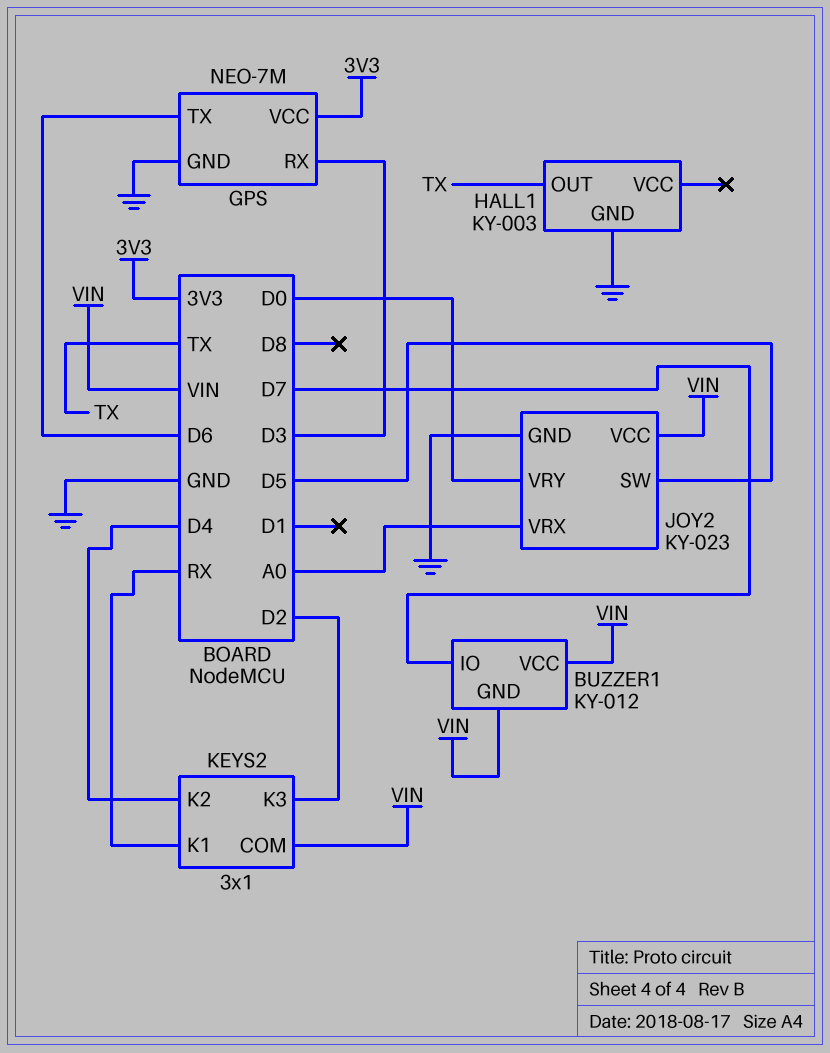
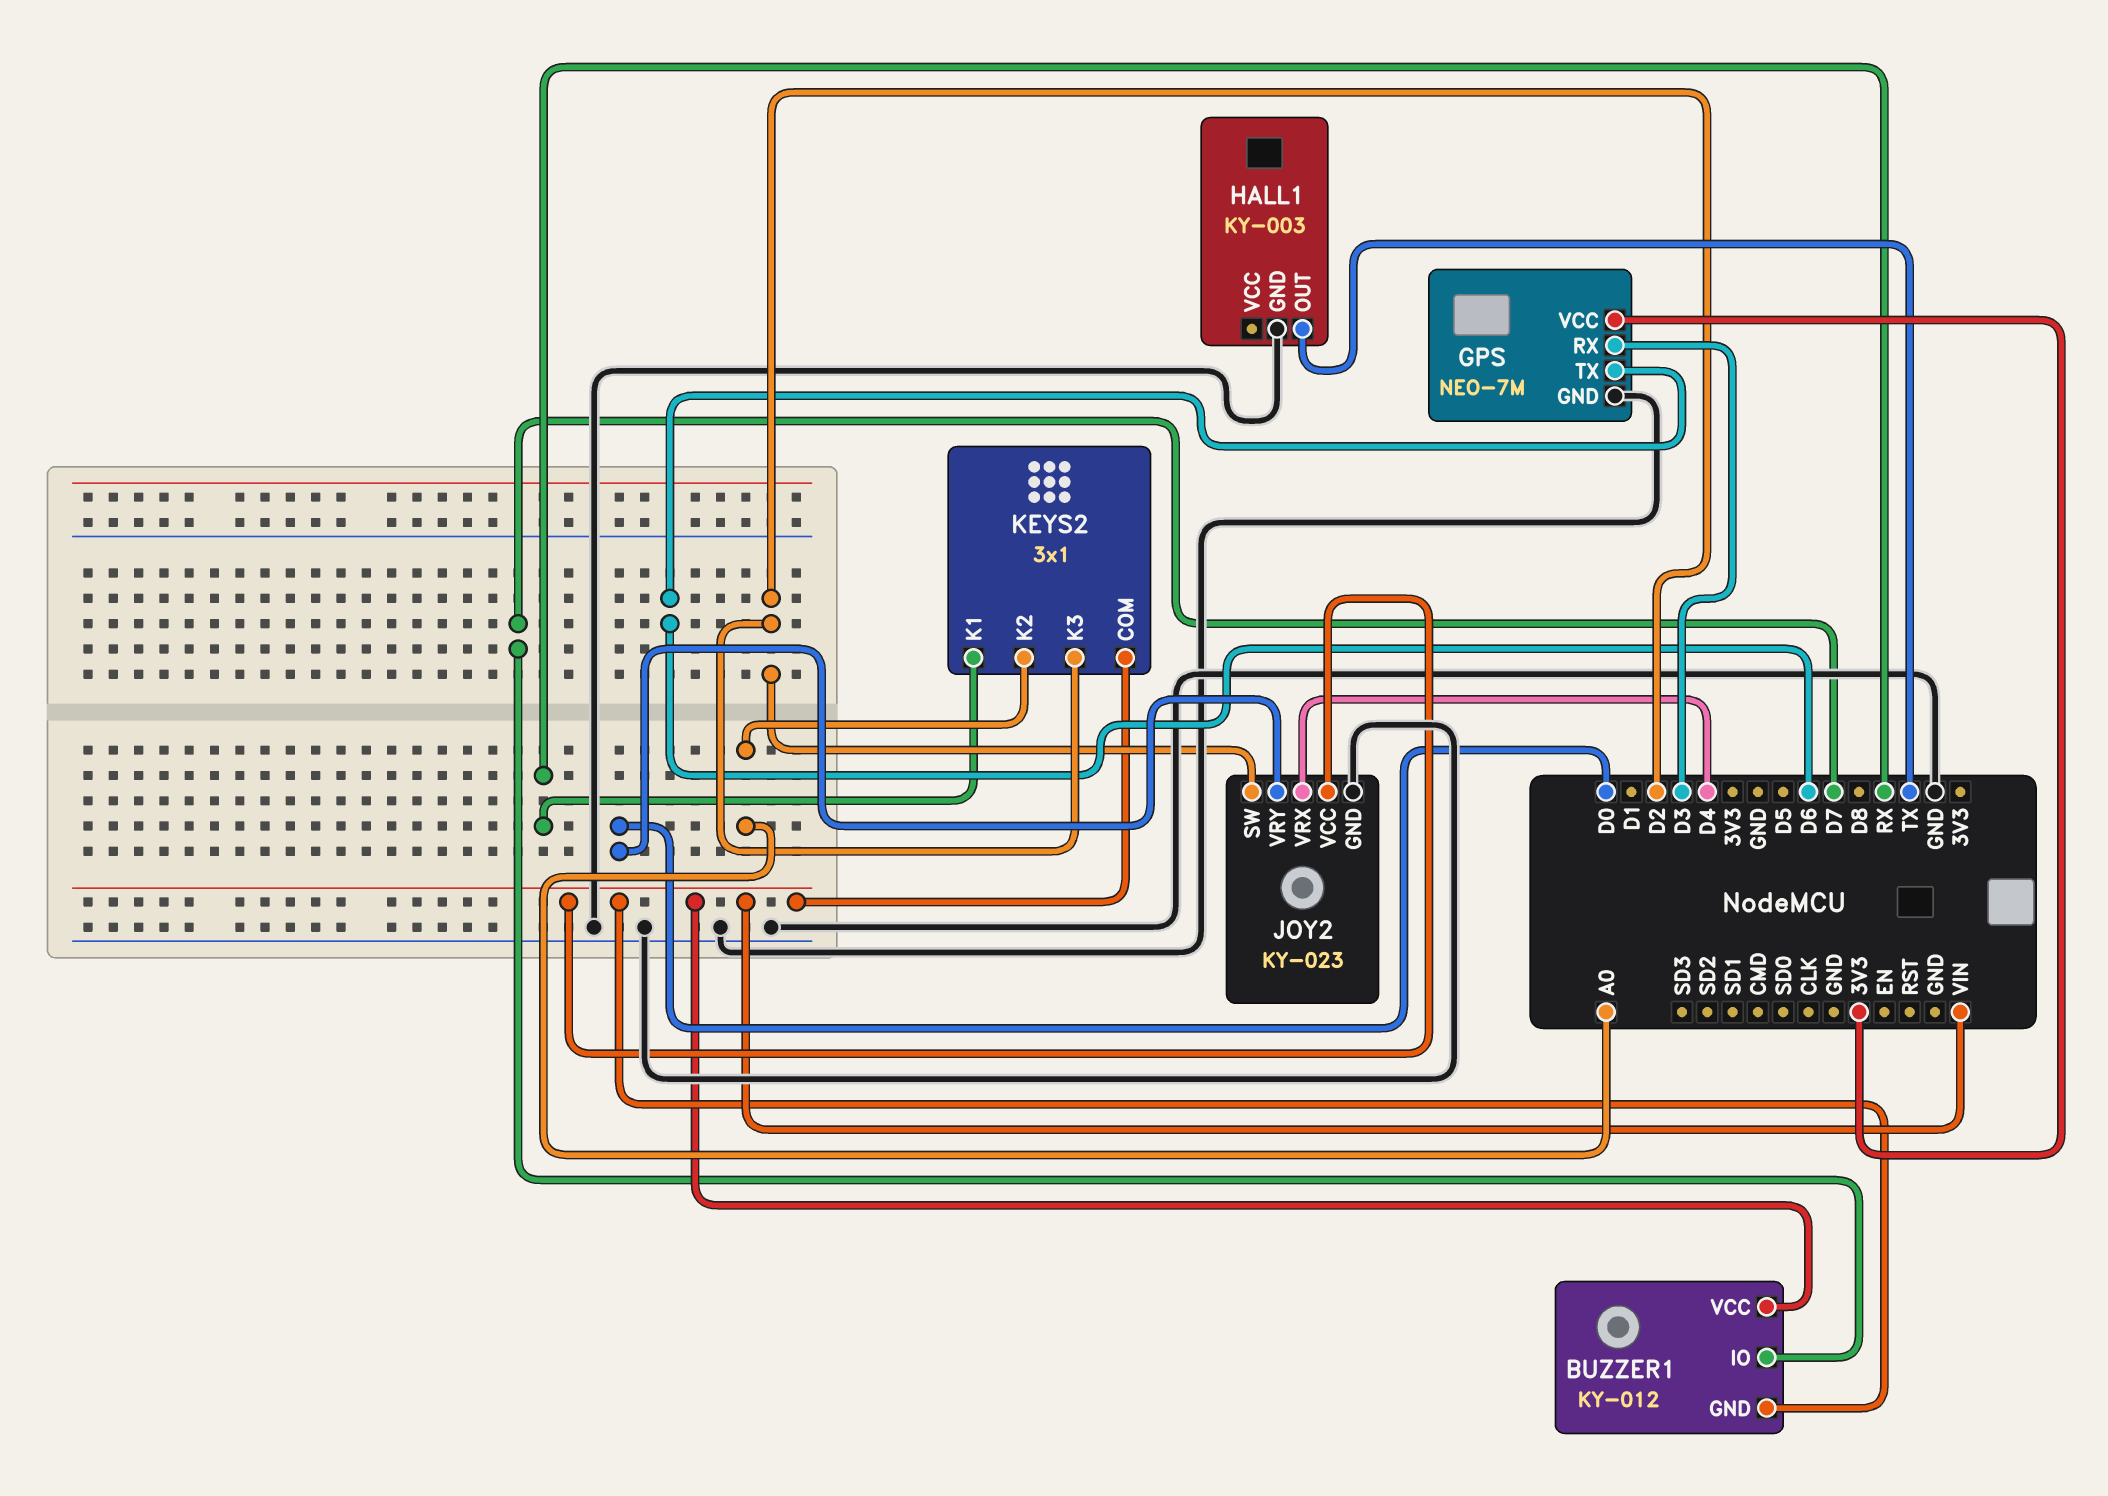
JOY2 pin SW: D5 -> D2
JOY2 pin VRX: A0 -> D4
KEYS2 pin K2: D4 -> A0

